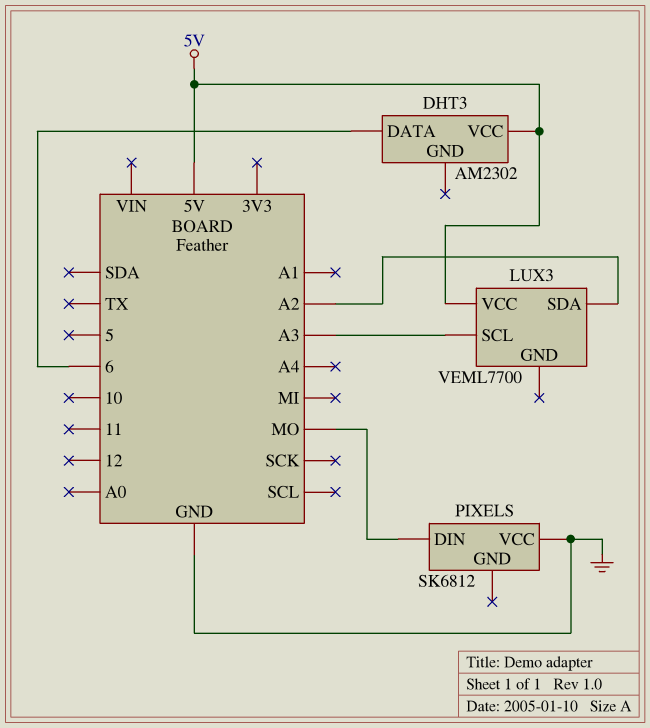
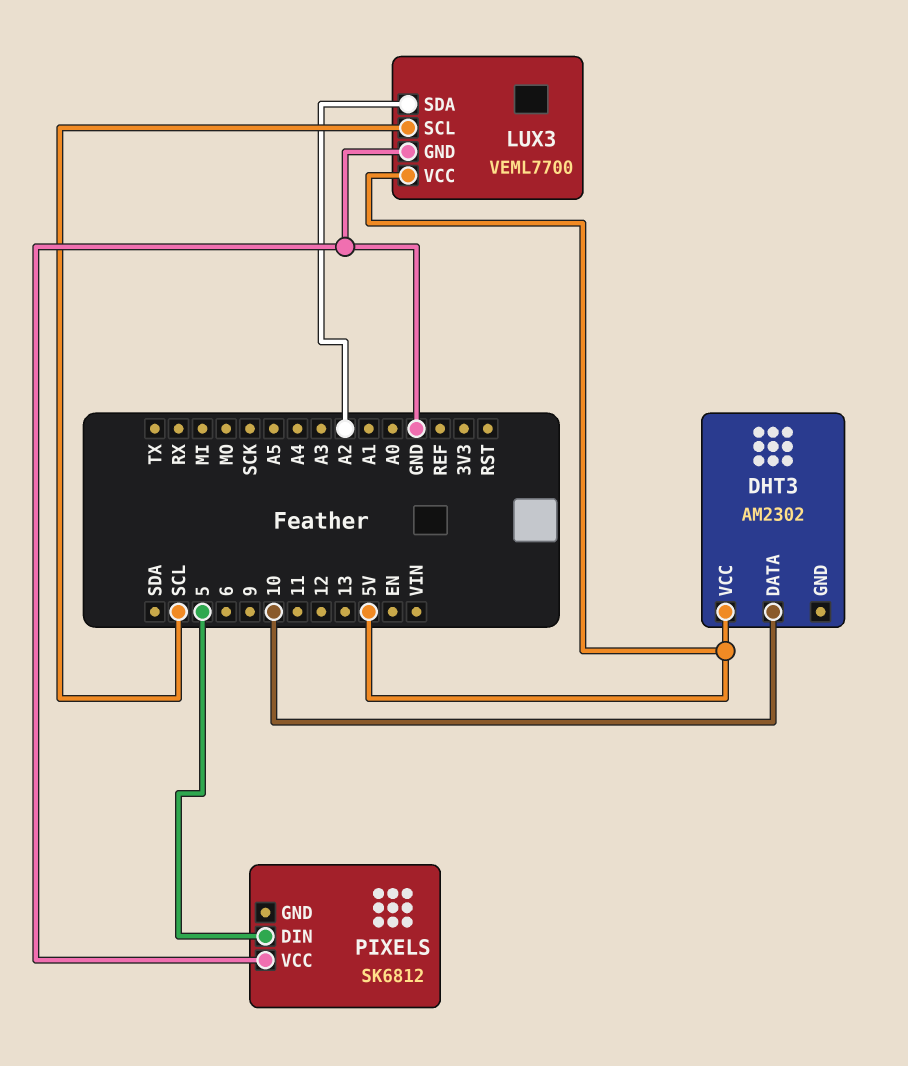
DHT3 pin DATA: 6 -> 10
LUX3 pin GND: none -> GND
LUX3 pin SCL: A3 -> SCL
PIXELS pin DIN: MO -> 5

